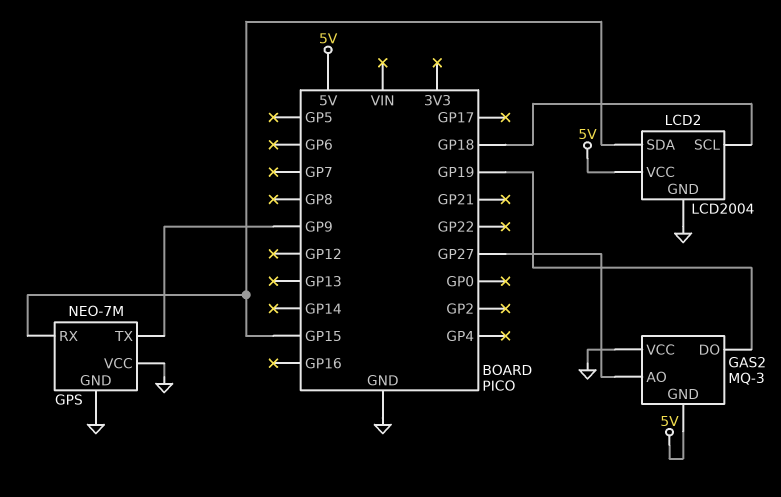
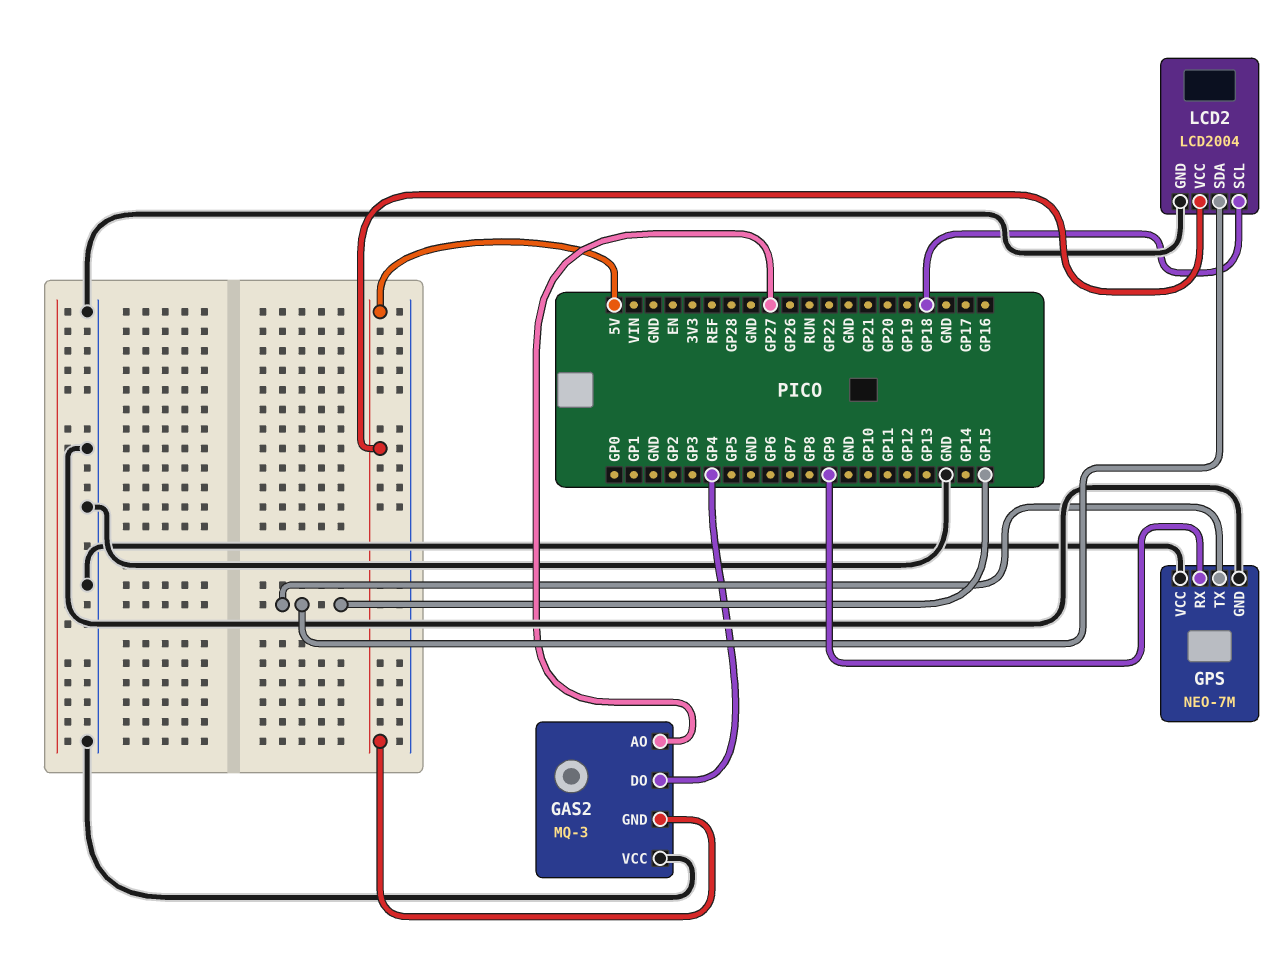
GAS2 pin DO: GP19 -> GP4
GPS pin RX: GP15 -> GP9
GPS pin TX: GP9 -> GP15

